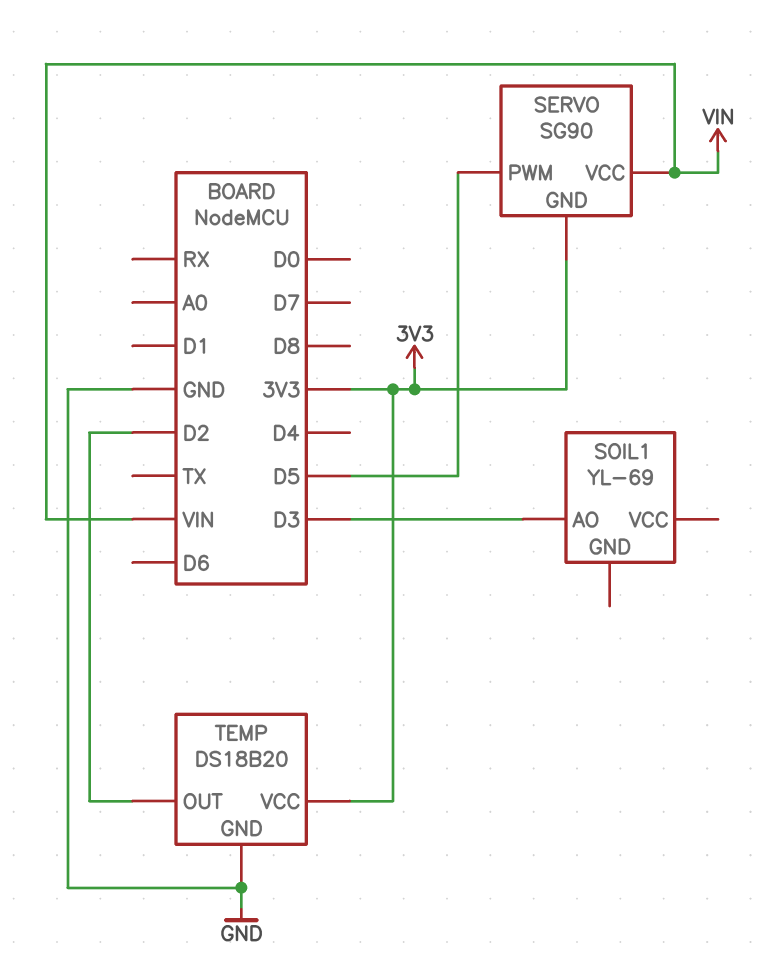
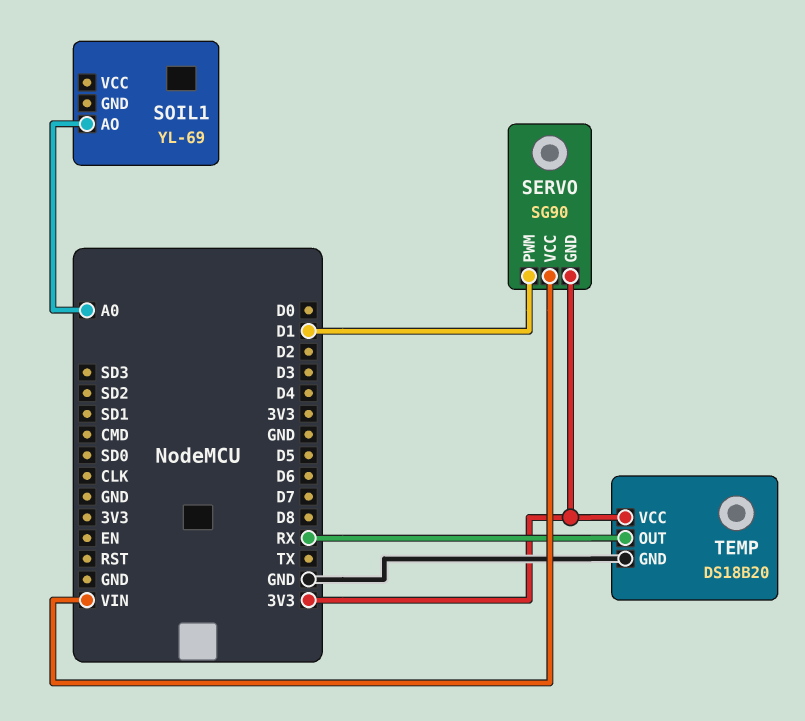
SERVO pin PWM: D5 -> D1
SOIL1 pin AO: D3 -> A0
TEMP pin OUT: D2 -> RX

